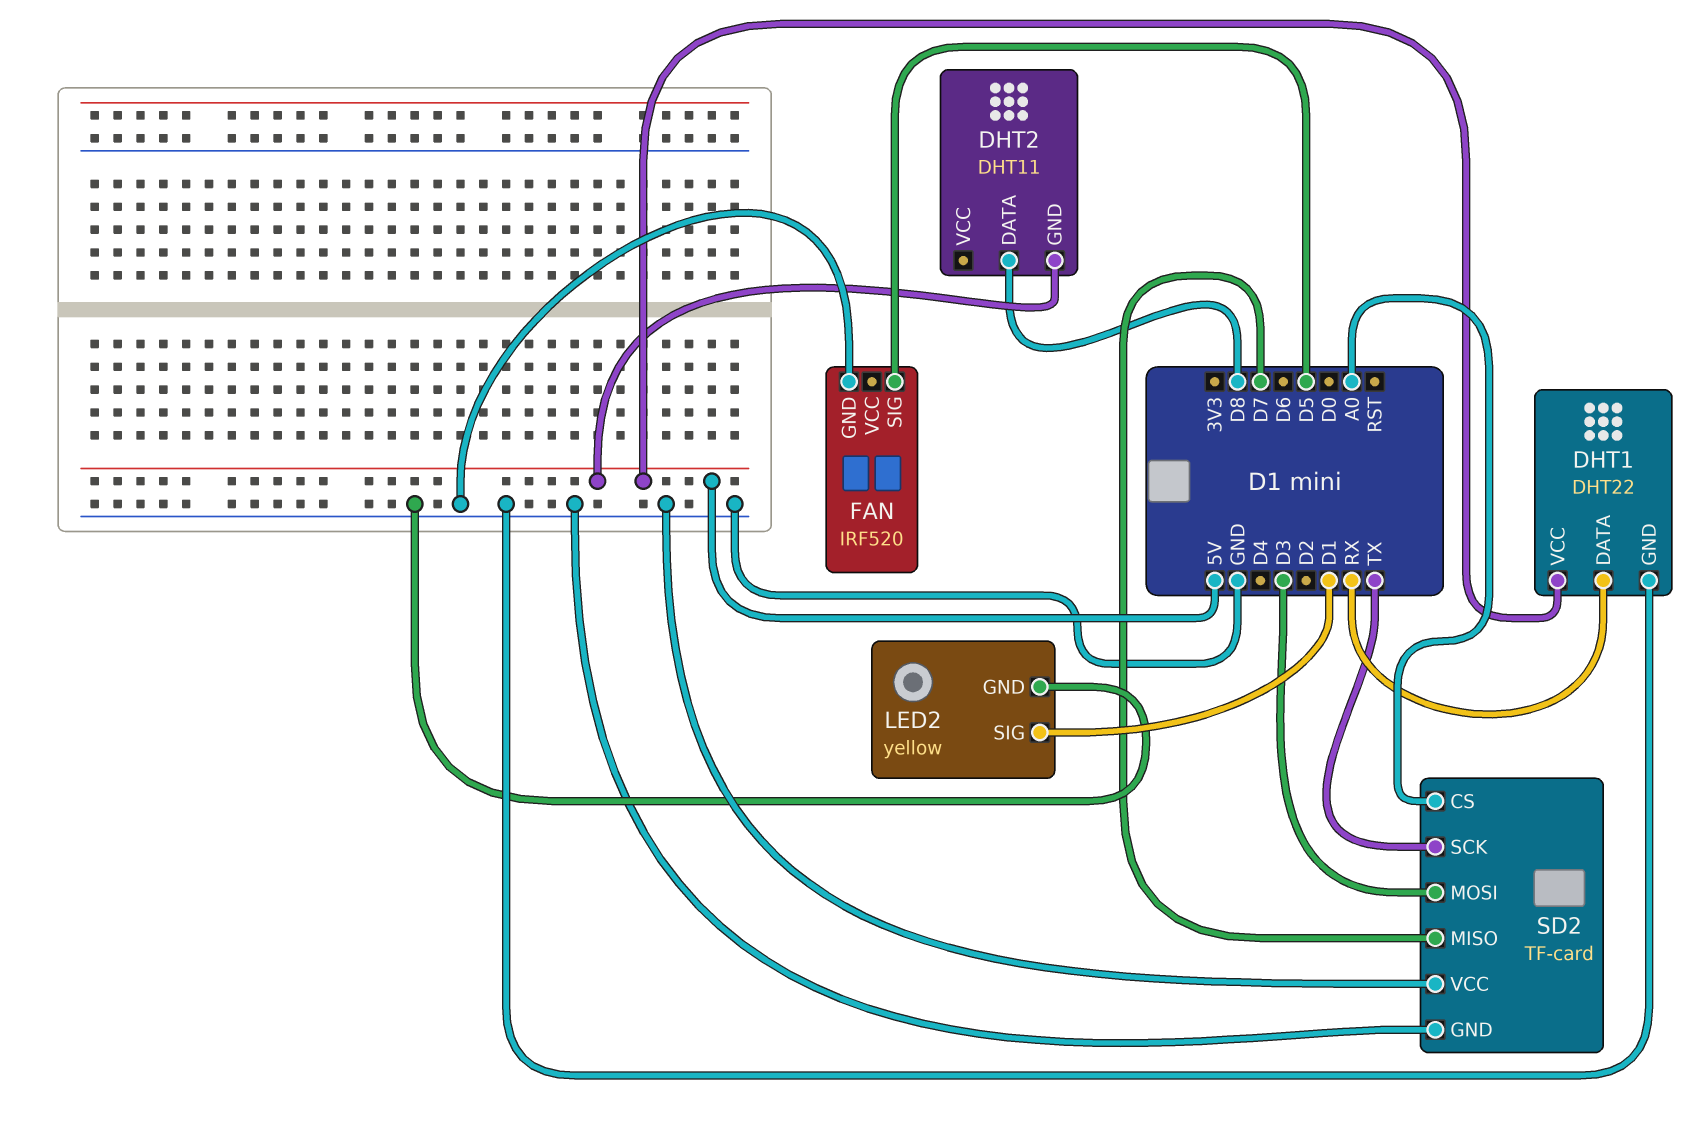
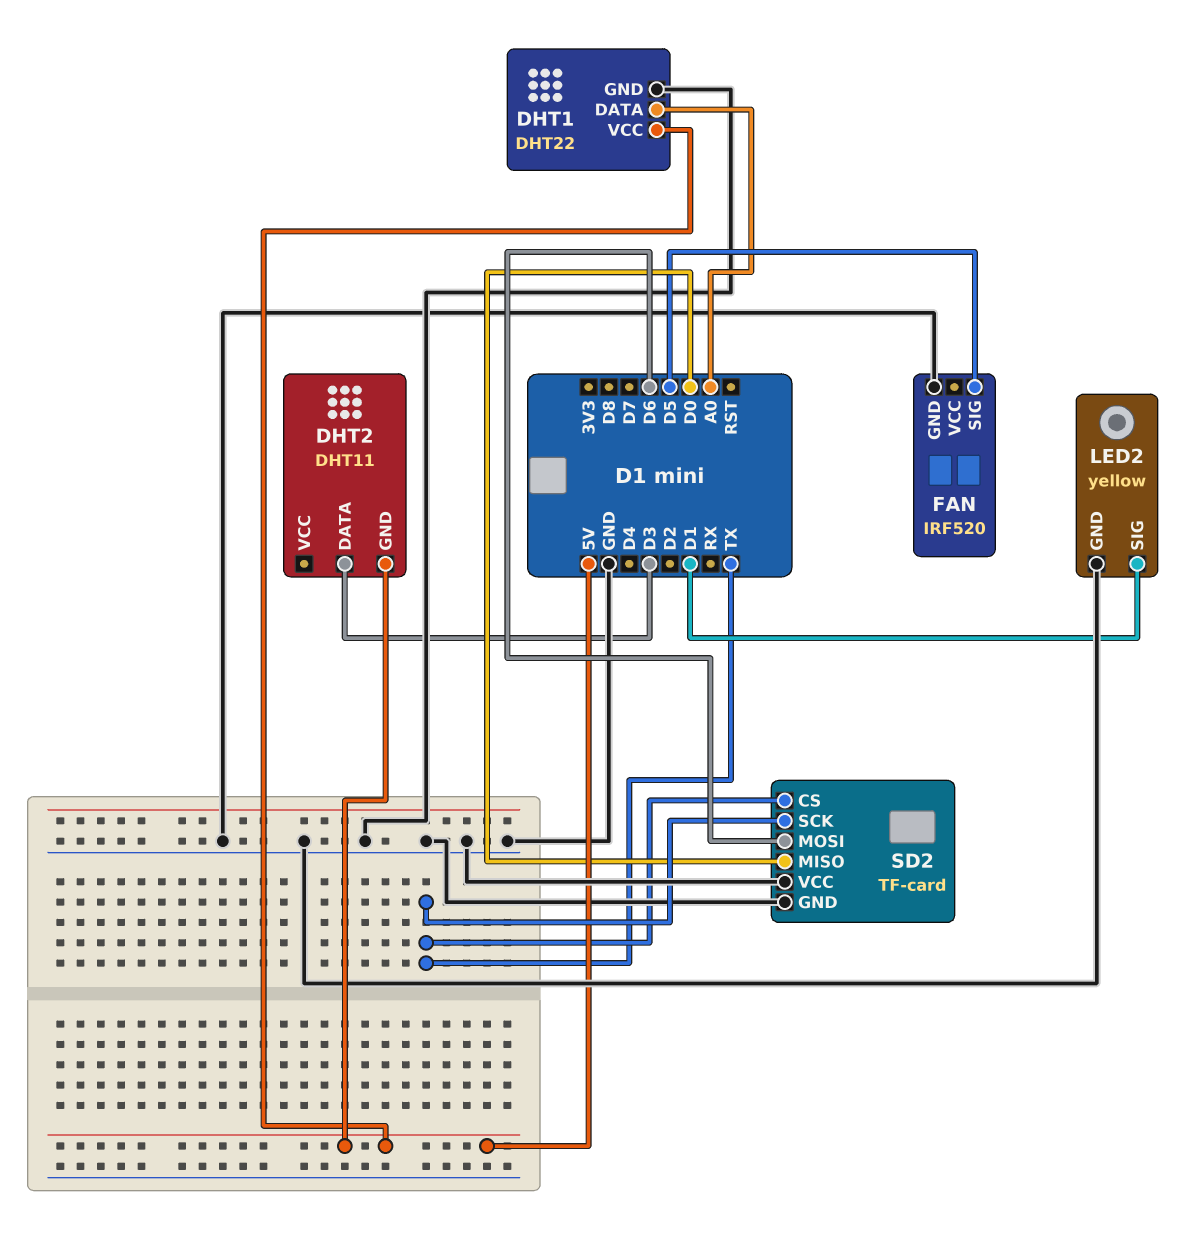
DHT1 pin DATA: RX -> A0
DHT2 pin DATA: D8 -> D3
SD2 pin CS: A0 -> TX
SD2 pin MISO: D7 -> D0
SD2 pin MOSI: D3 -> D6

